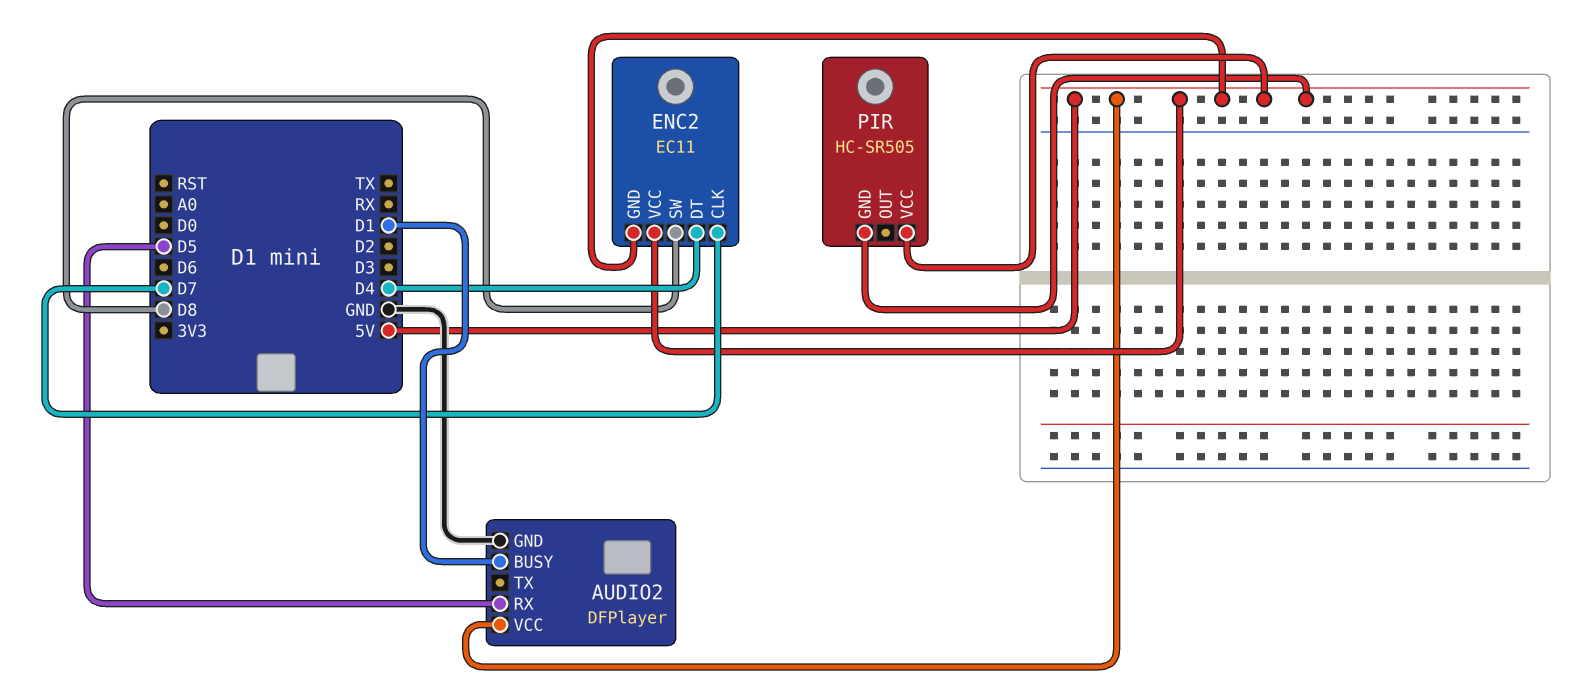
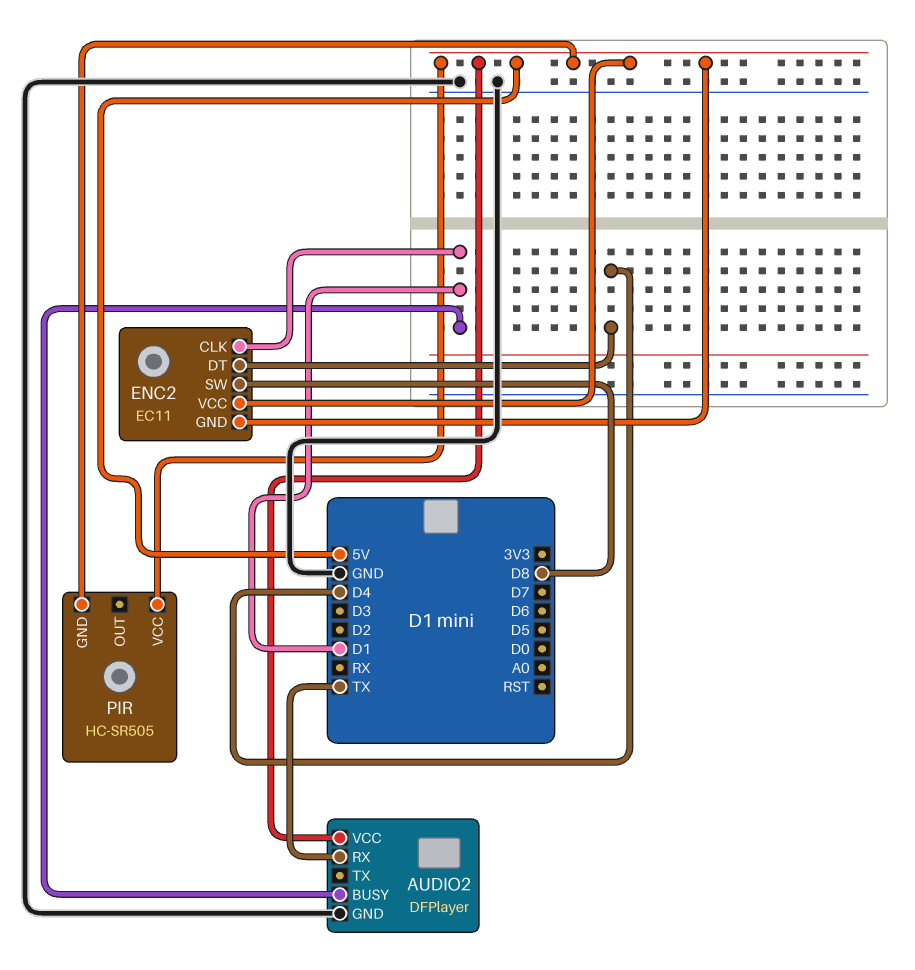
AUDIO2 pin RX: D5 -> TX
ENC2 pin CLK: D7 -> D1

